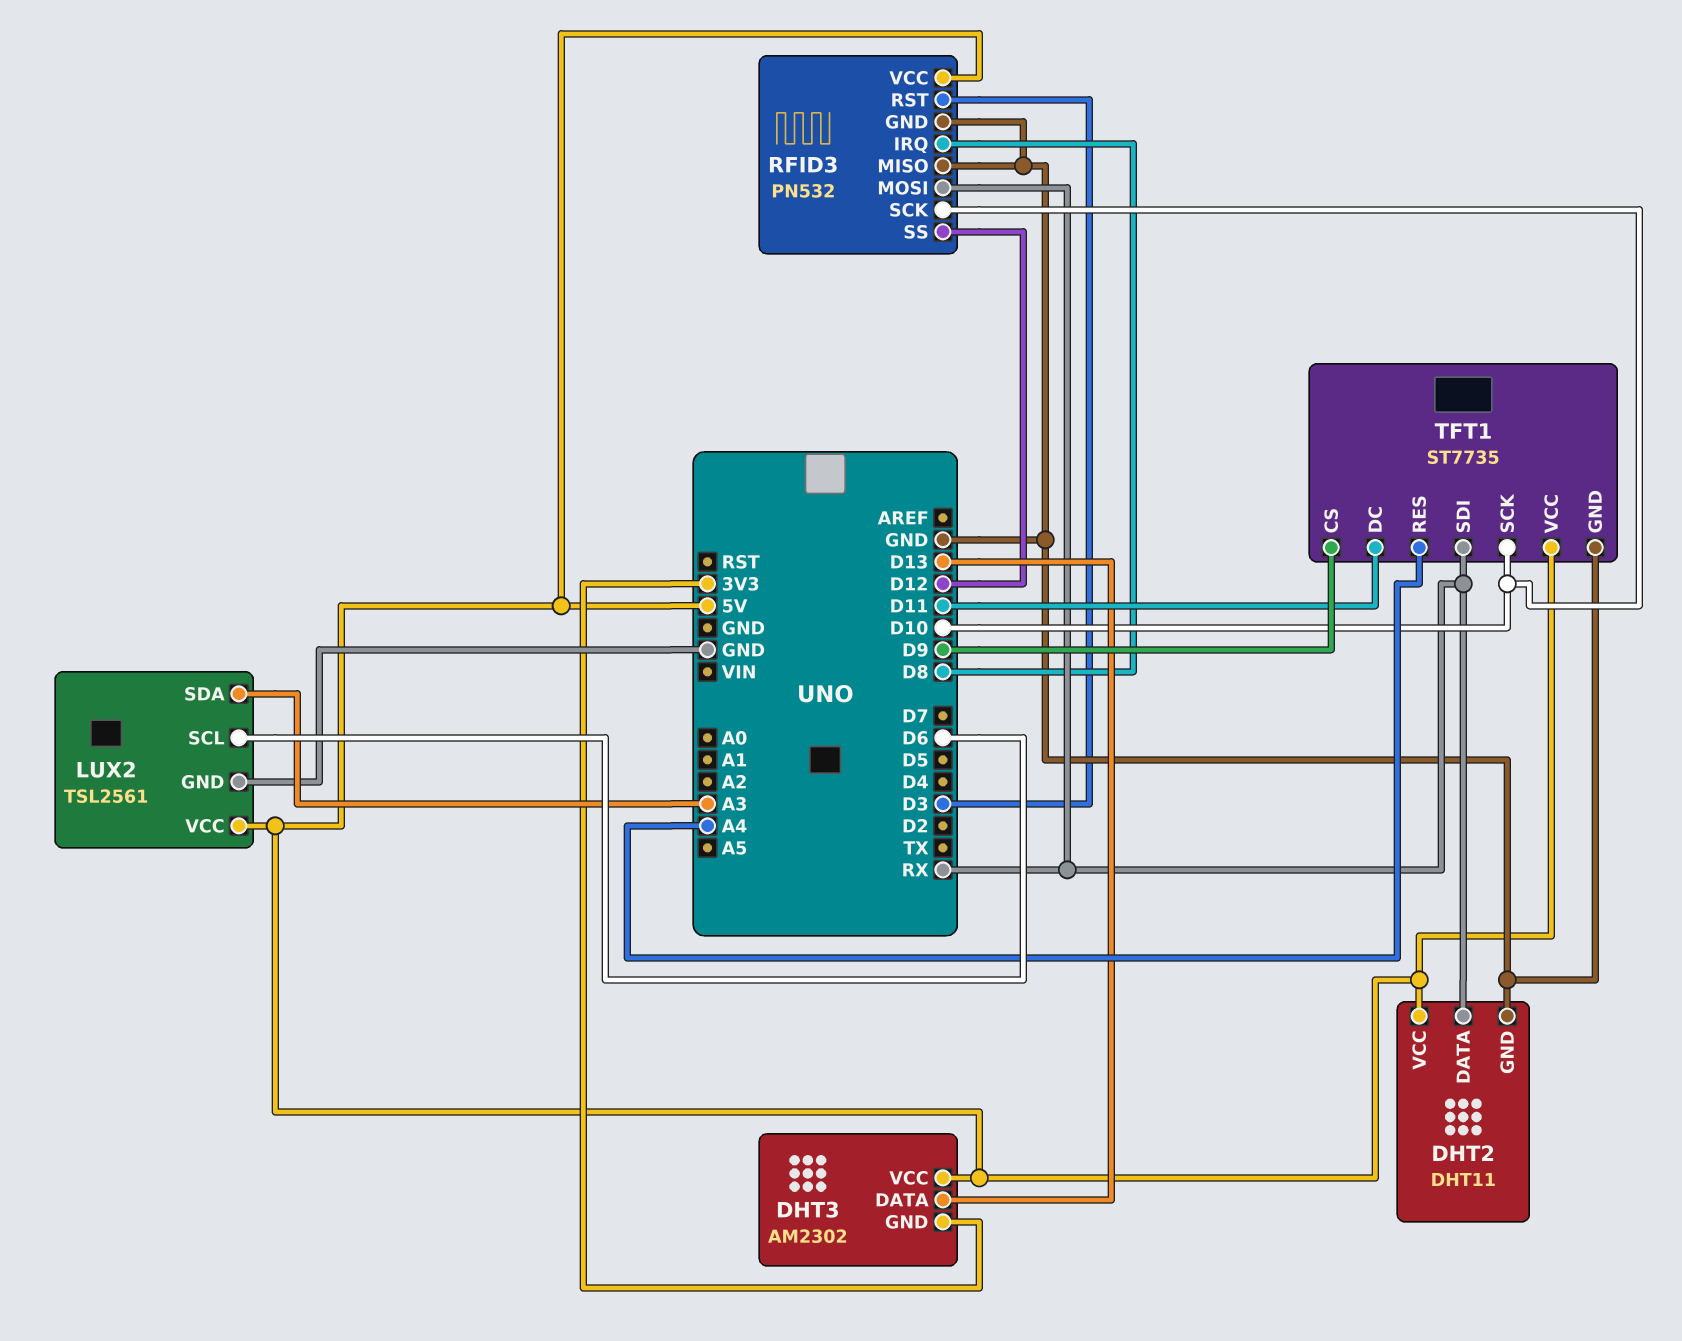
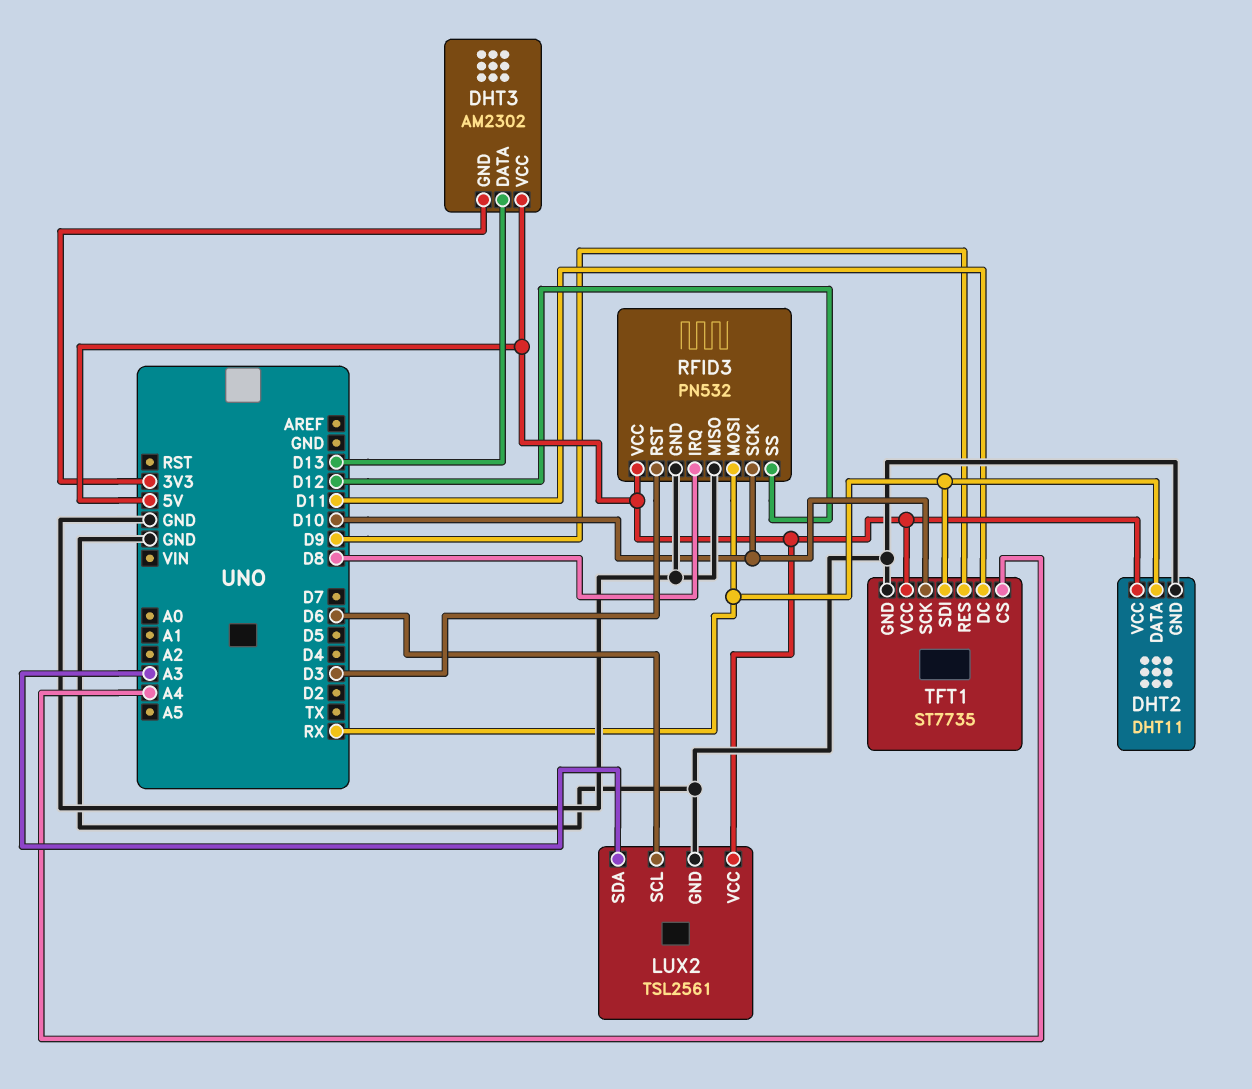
TFT1 pin CS: D9 -> A4
TFT1 pin RES: A4 -> D9

